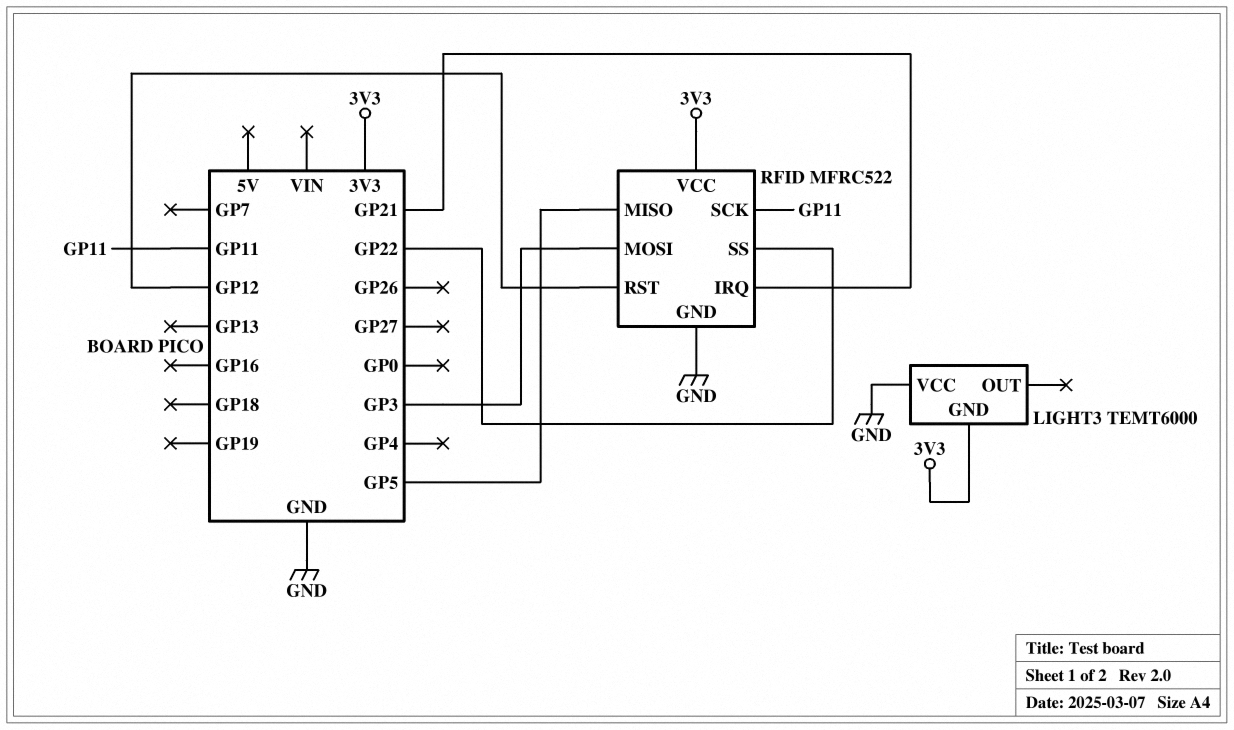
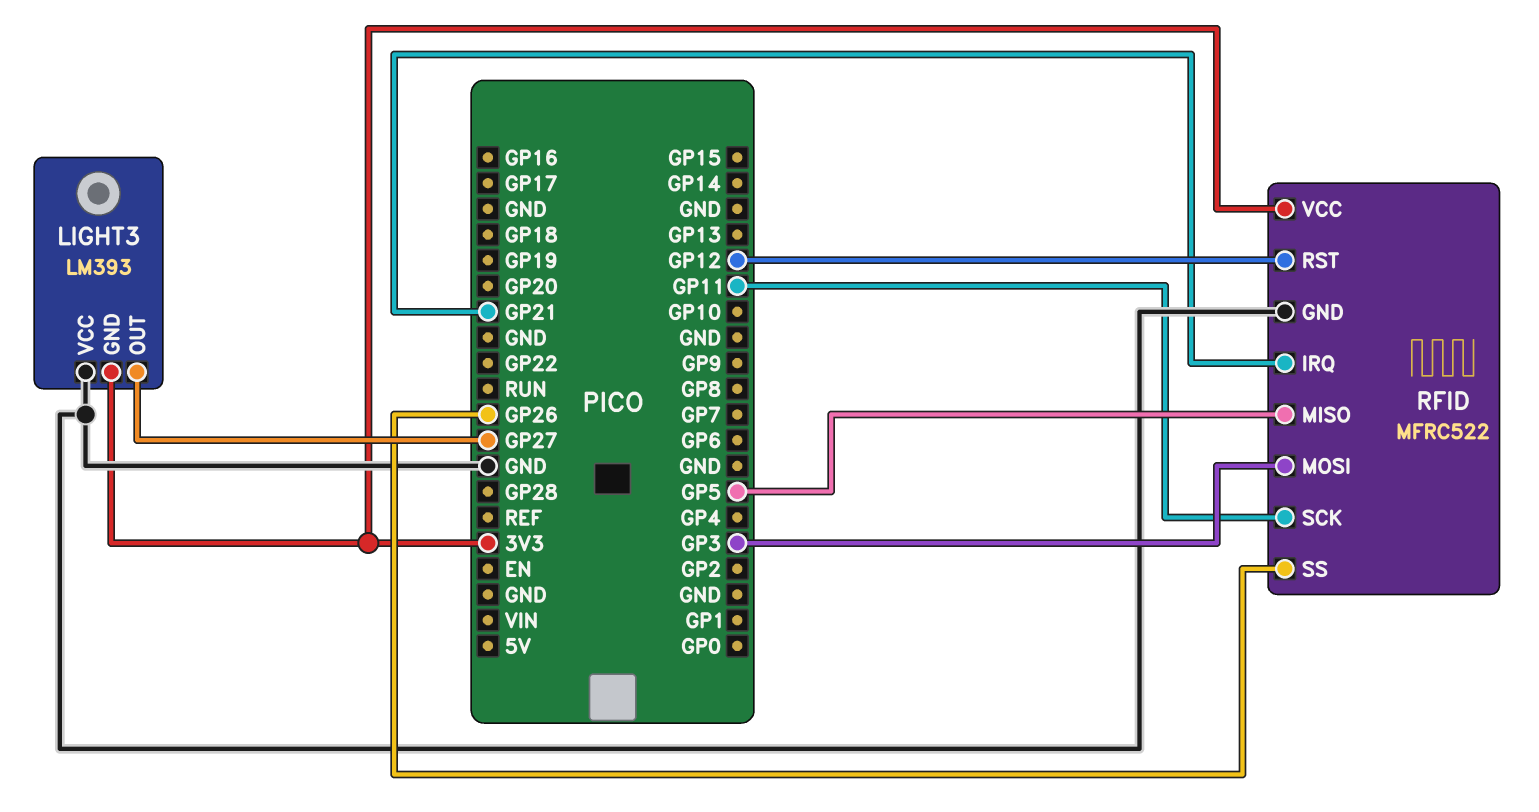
LIGHT3: TEMT6000 -> LM393
LIGHT3 pin OUT: none -> GP27
RFID pin SS: GP22 -> GP26

